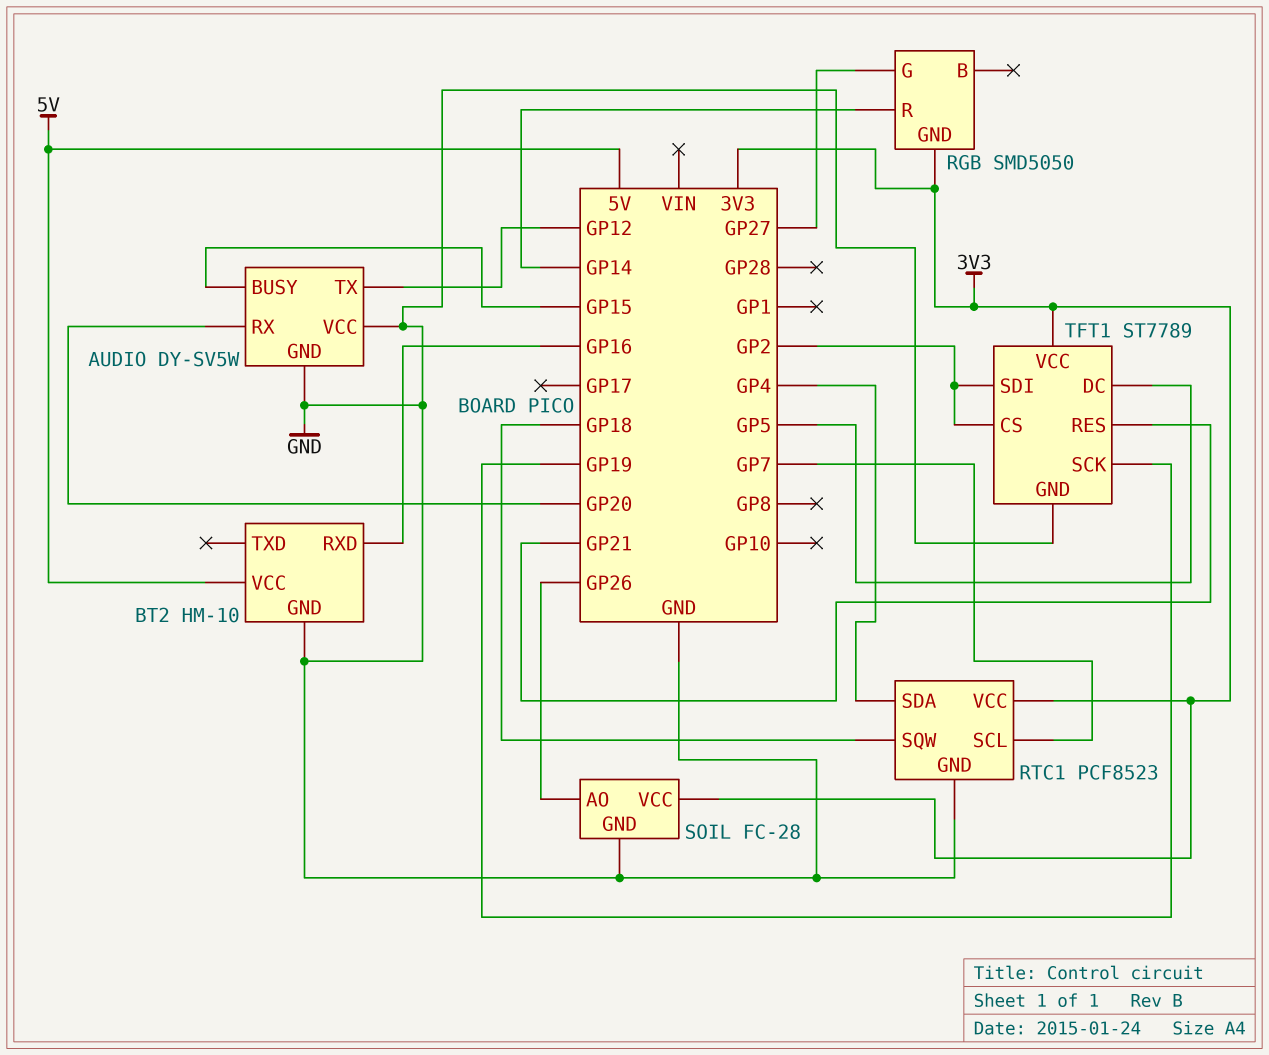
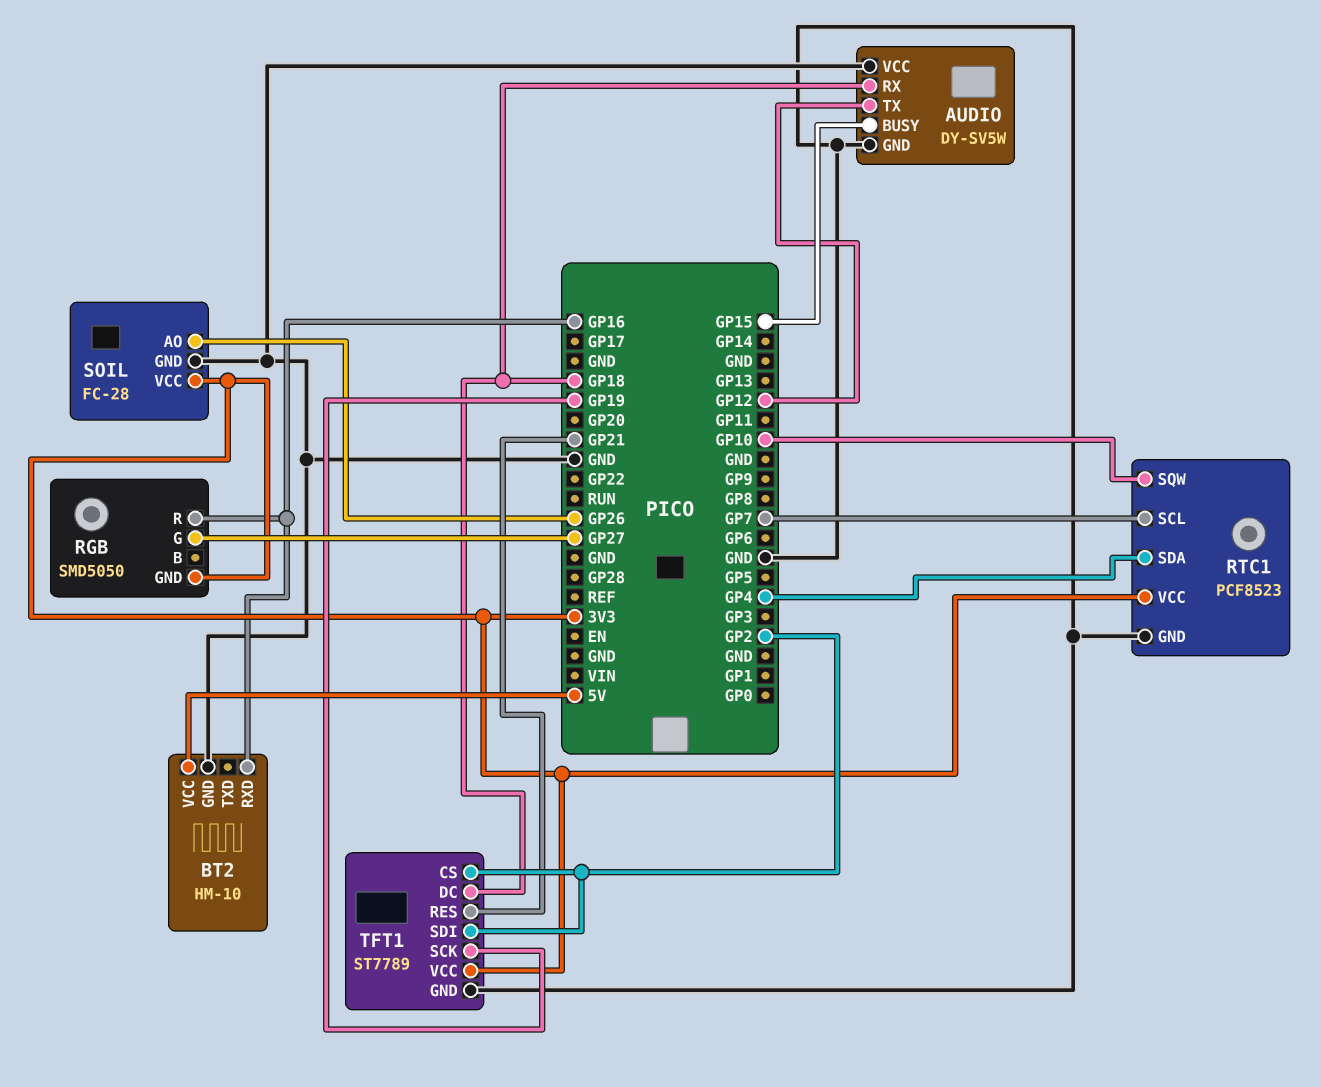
AUDIO pin RX: GP20 -> GP18
RGB pin R: GP14 -> GP16
RTC1 pin SQW: GP18 -> GP10
TFT1 pin DC: GP5 -> GP18

